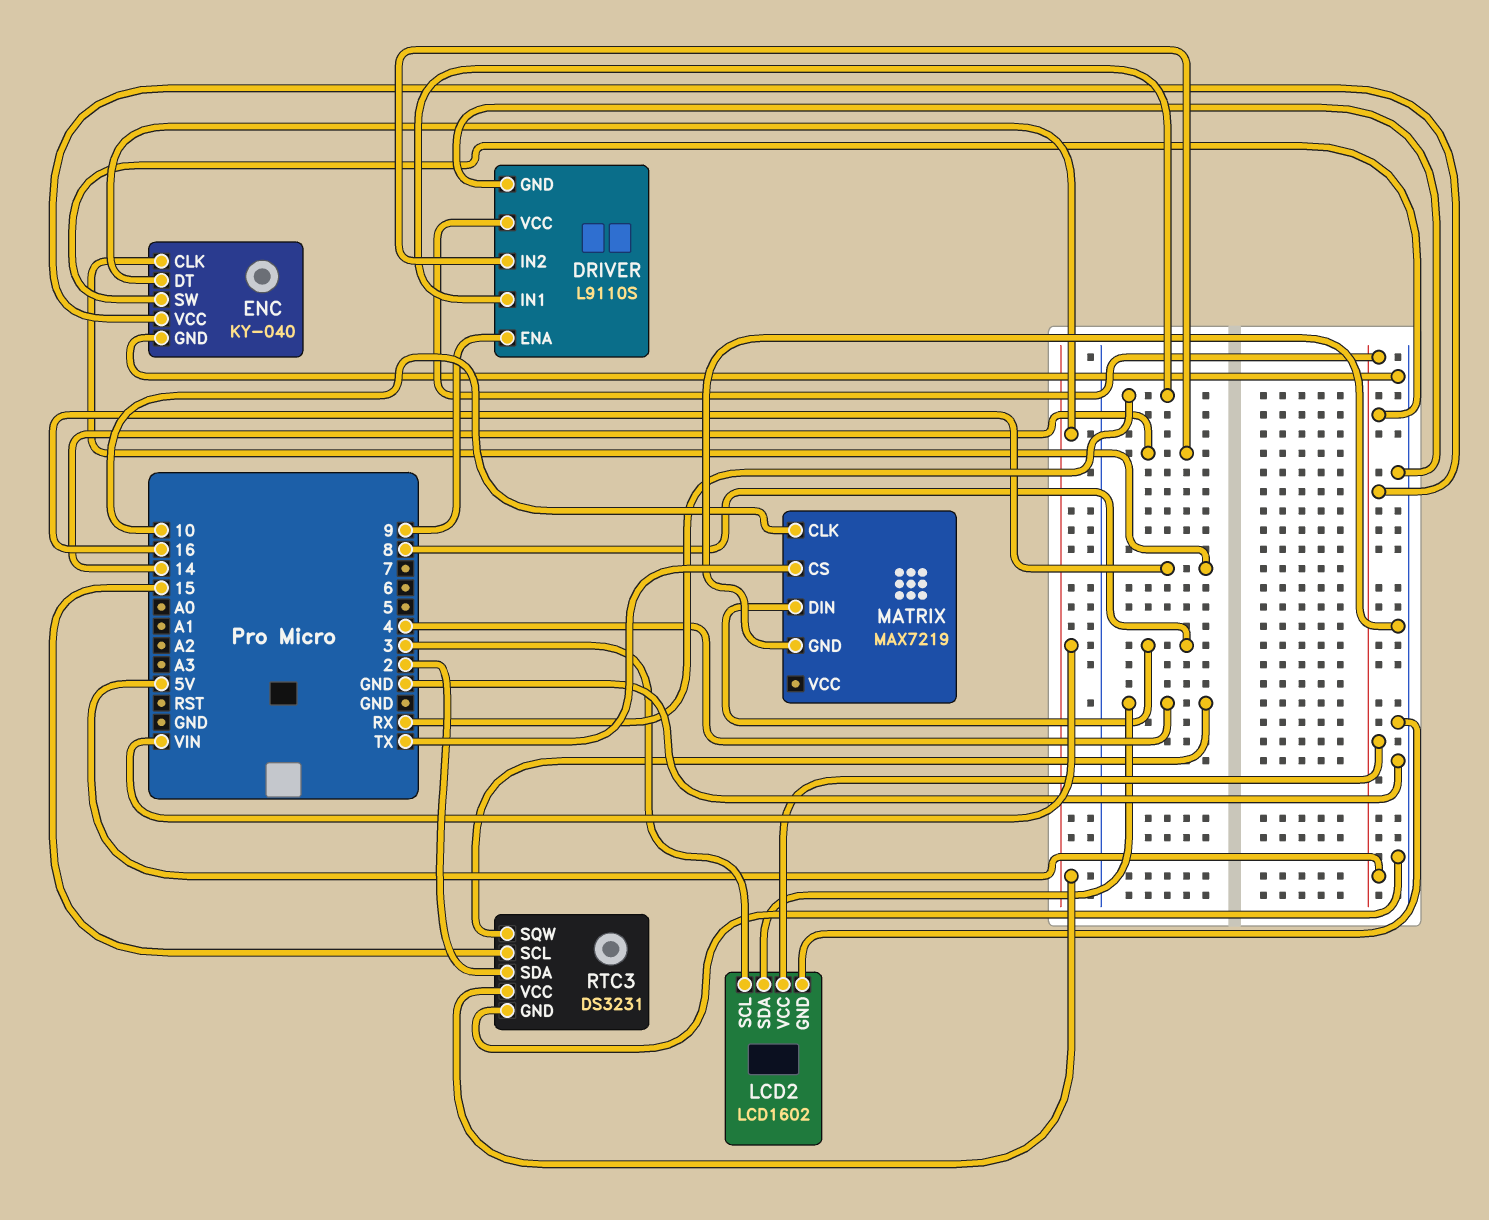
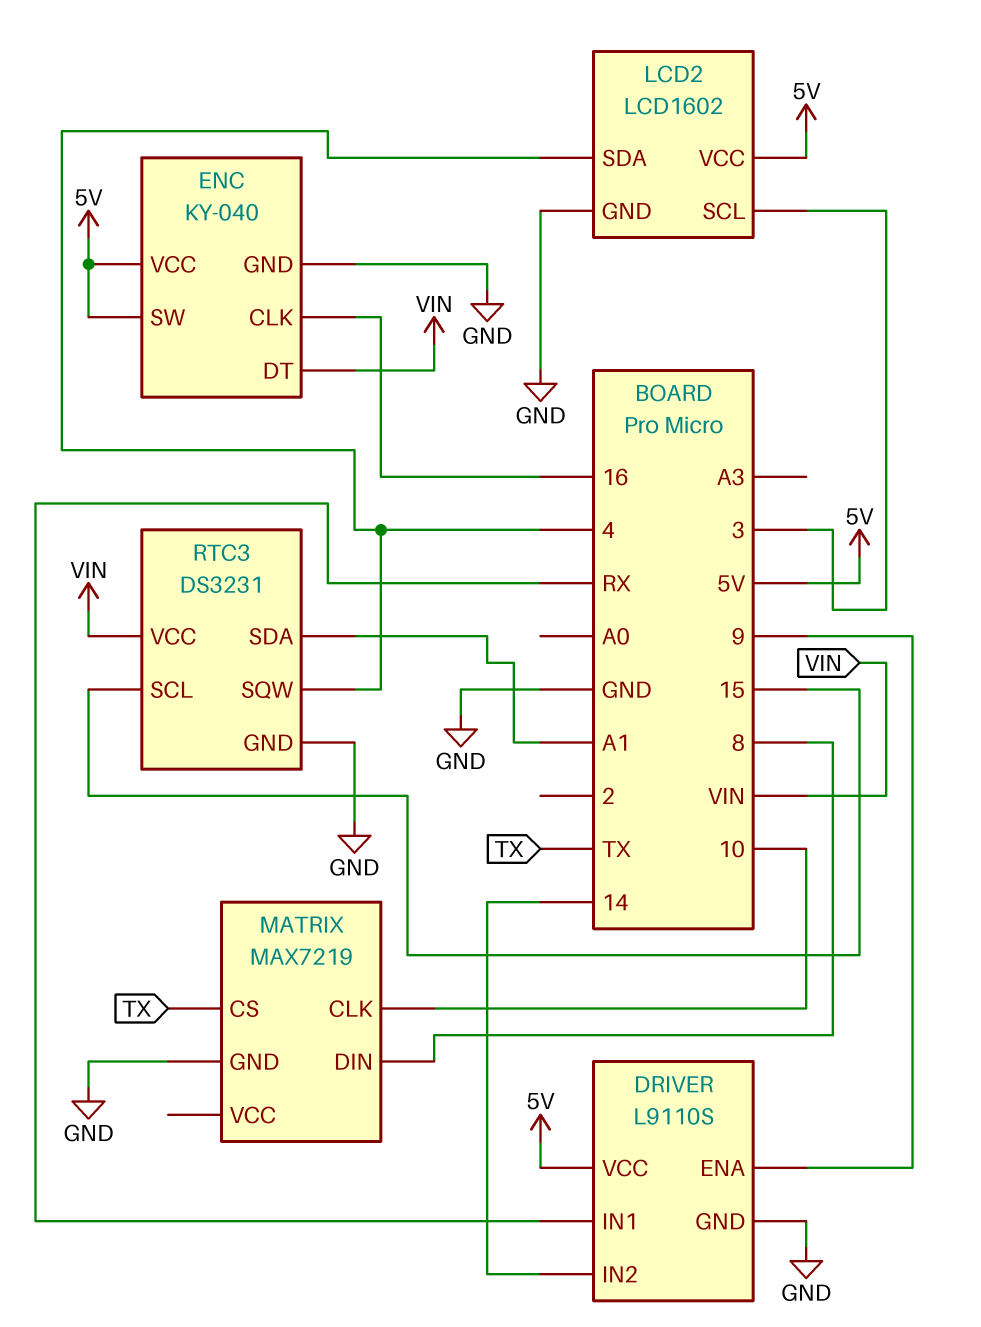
RTC3 pin SDA: 2 -> A1

